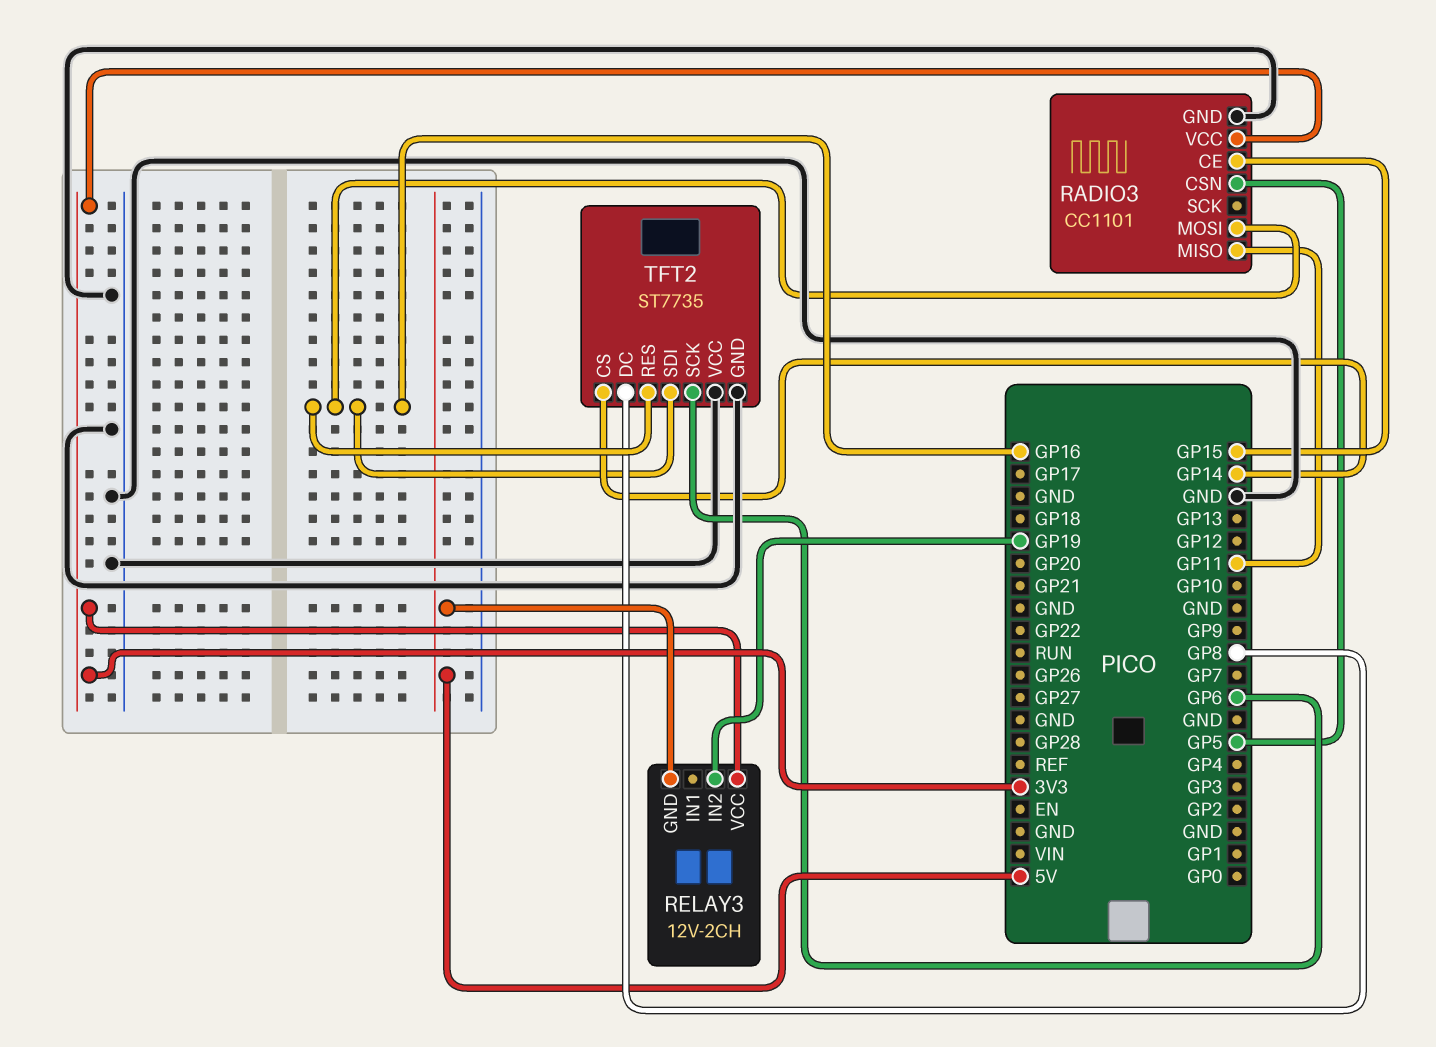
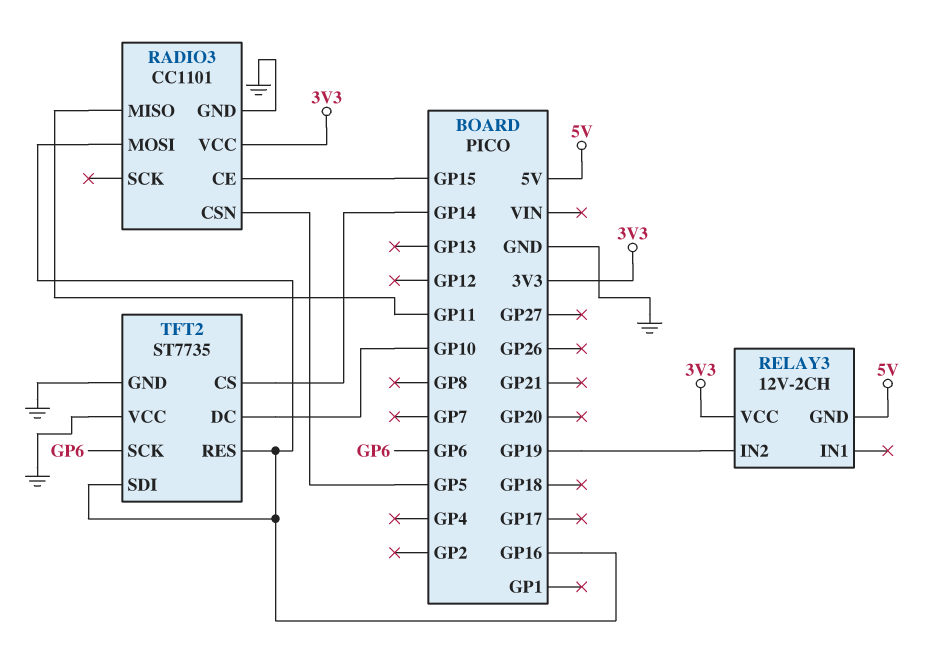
TFT2 pin DC: GP8 -> GP10

